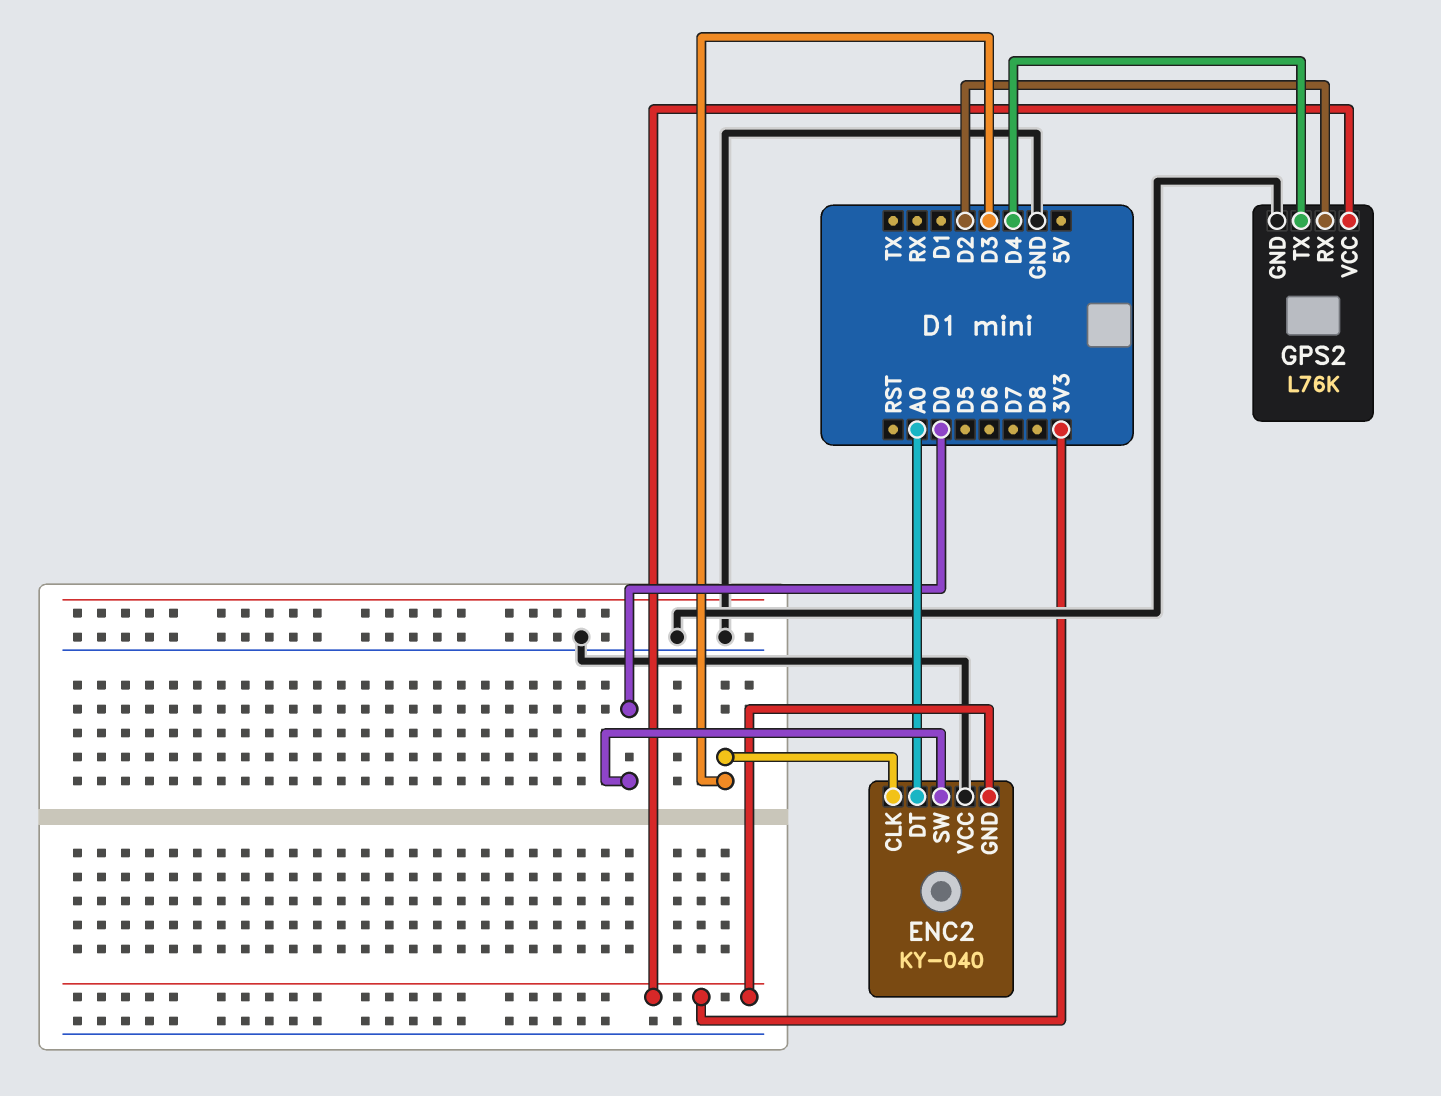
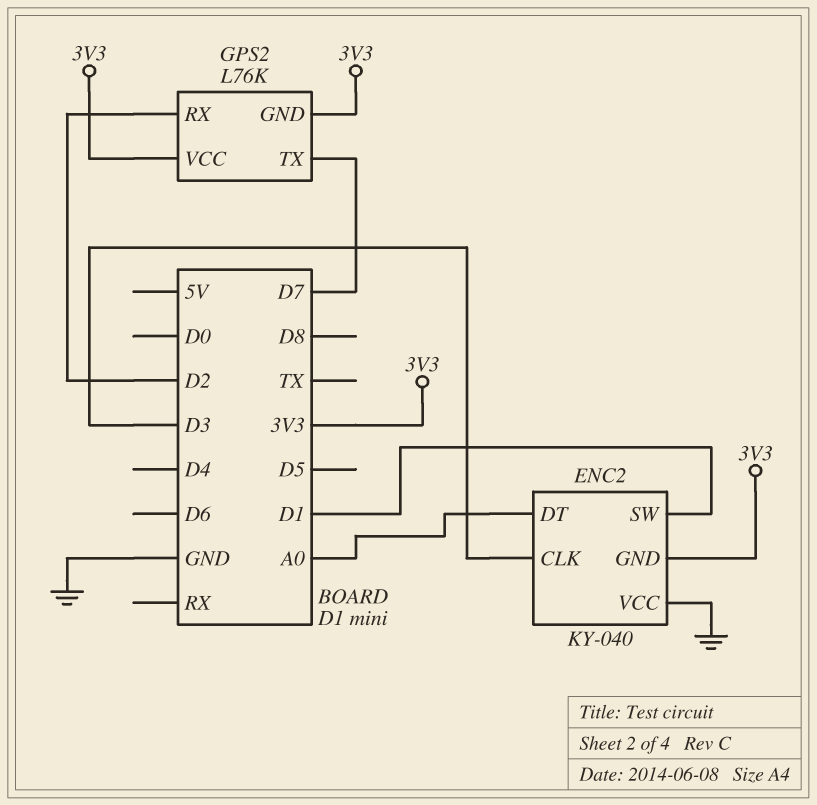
ENC2 pin SW: D0 -> D1
GPS2 pin GND: GND -> 3V3
GPS2 pin TX: D4 -> D7

